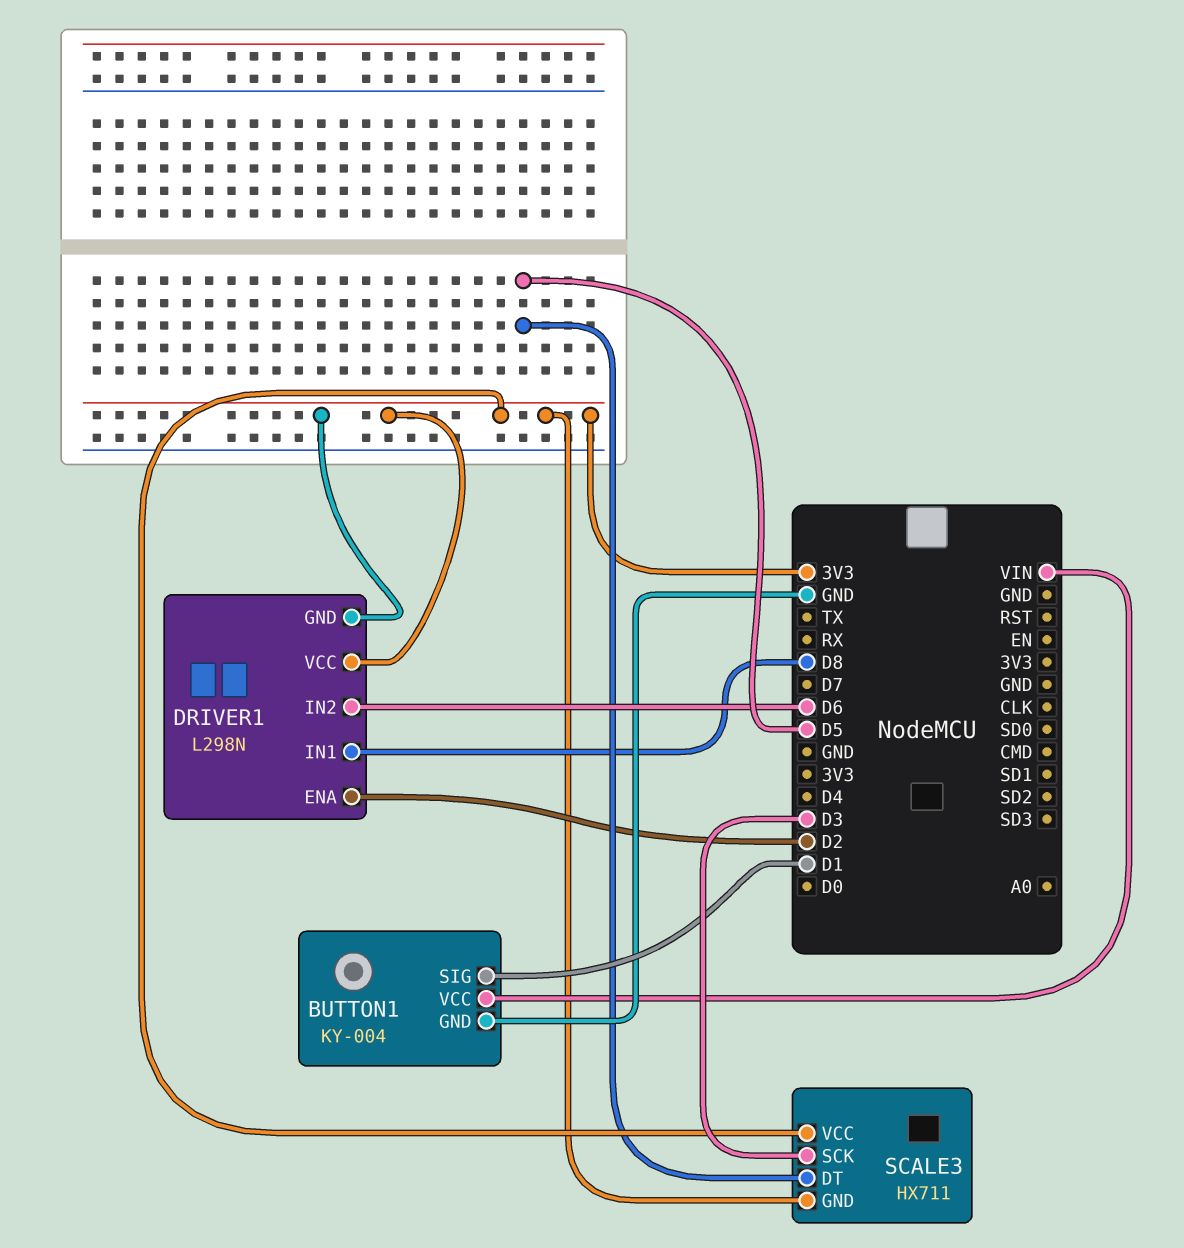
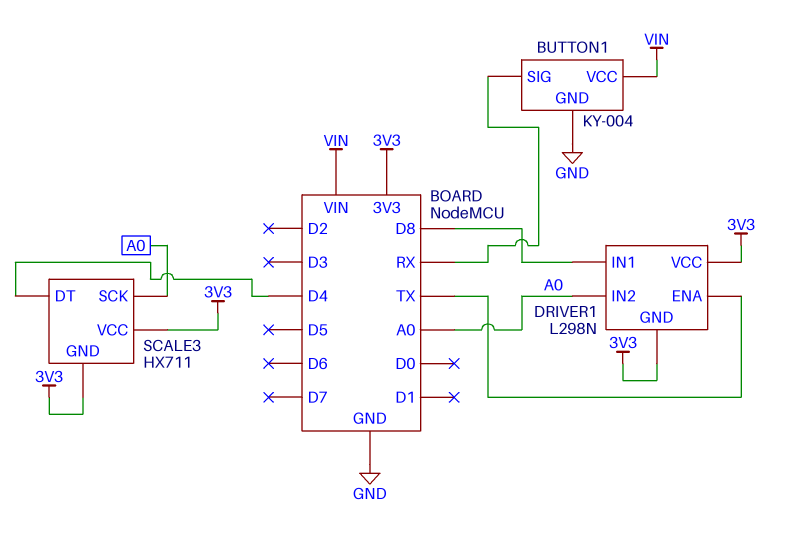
BUTTON1 pin SIG: D1 -> RX
DRIVER1 pin ENA: D2 -> TX
DRIVER1 pin IN2: D6 -> A0
SCALE3 pin DT: D5 -> D4
SCALE3 pin SCK: D3 -> A0

